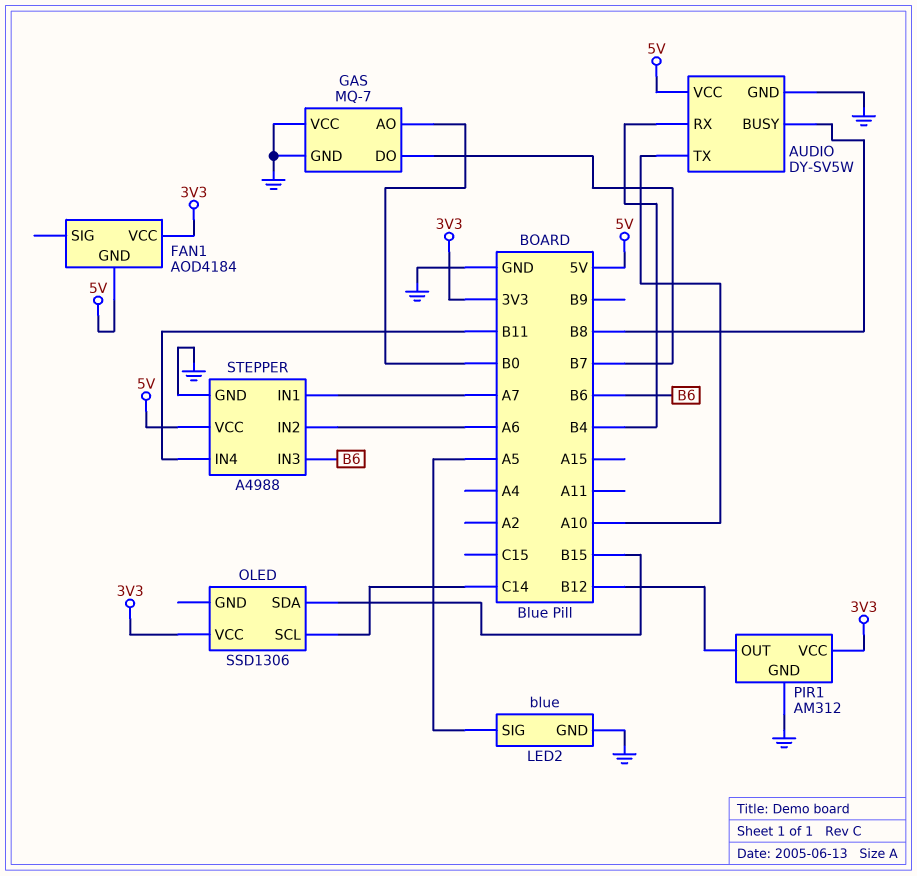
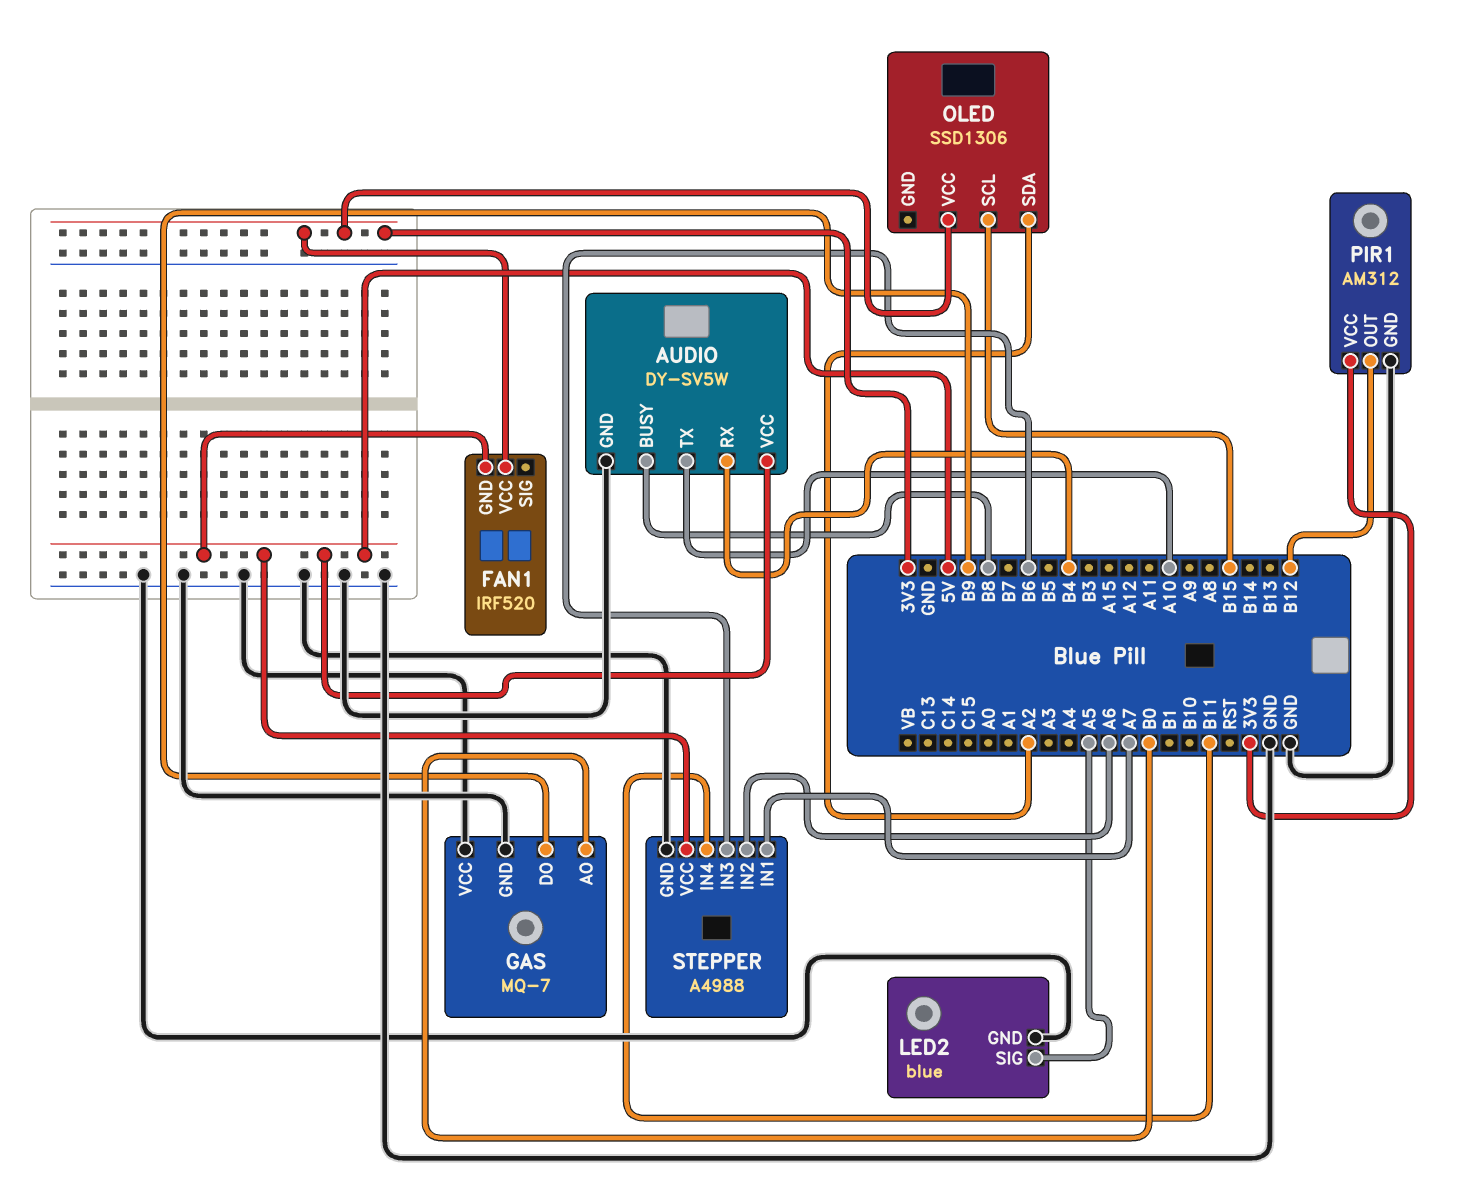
FAN1: AOD4184 -> IRF520
GAS pin DO: B7 -> B9
OLED pin SCL: C14 -> B15
OLED pin SDA: B15 -> A2

